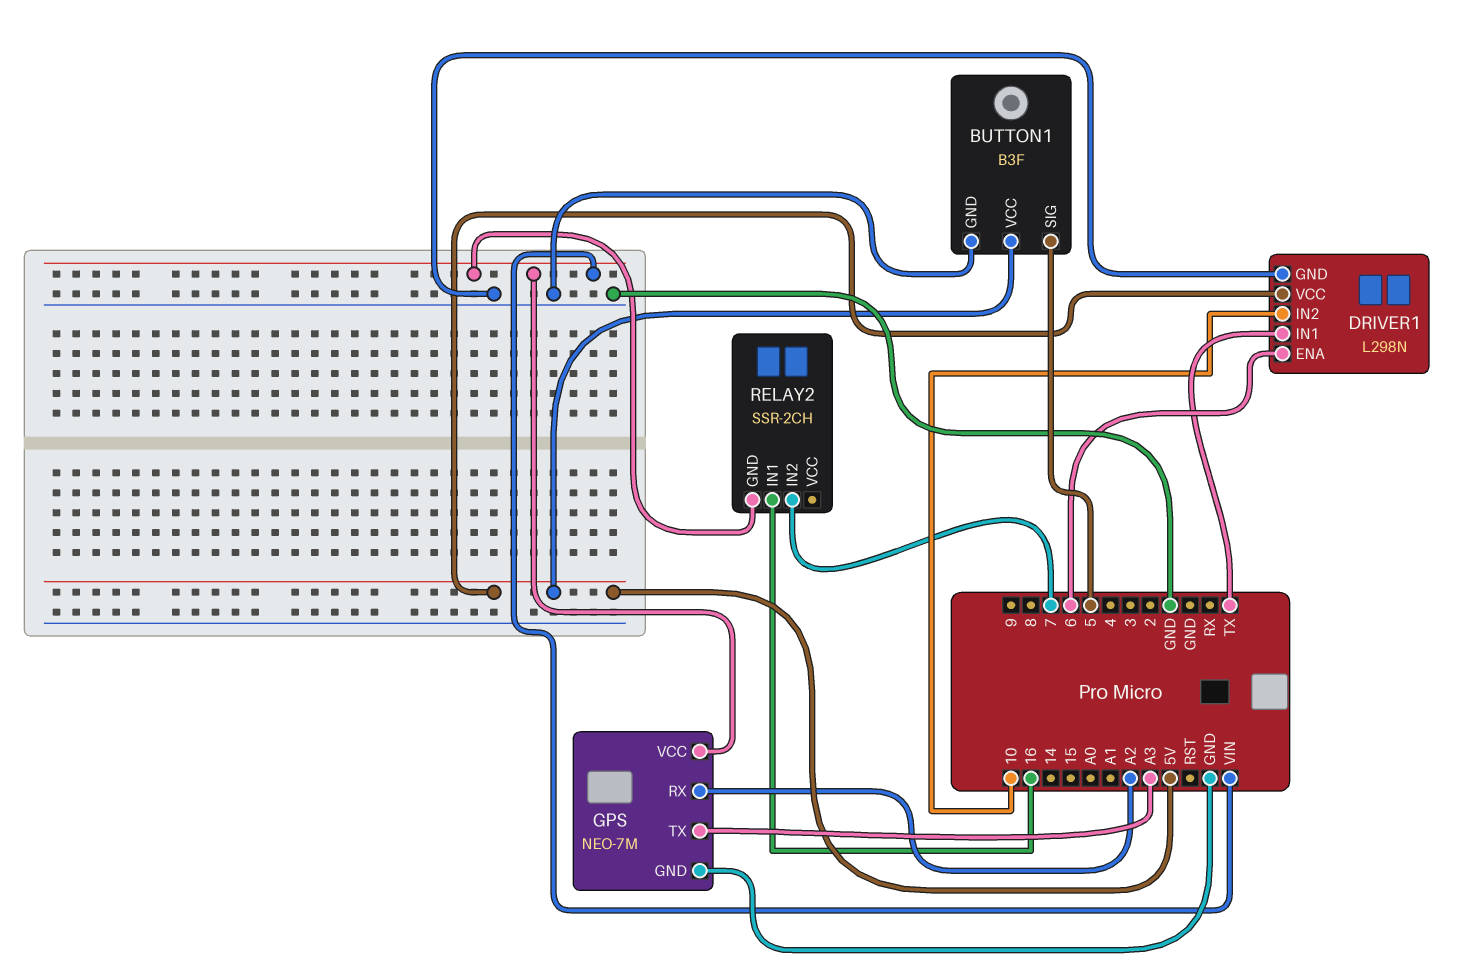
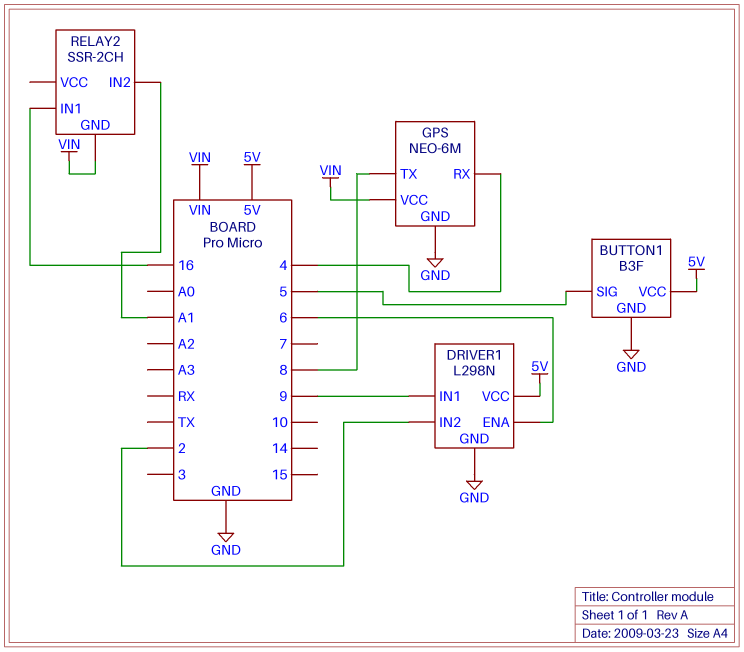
DRIVER1 pin IN1: TX -> 9
DRIVER1 pin IN2: 10 -> 2
GPS: NEO-7M -> NEO-6M
GPS pin RX: A2 -> 4
GPS pin TX: A3 -> 8
RELAY2 pin IN2: 7 -> A1

